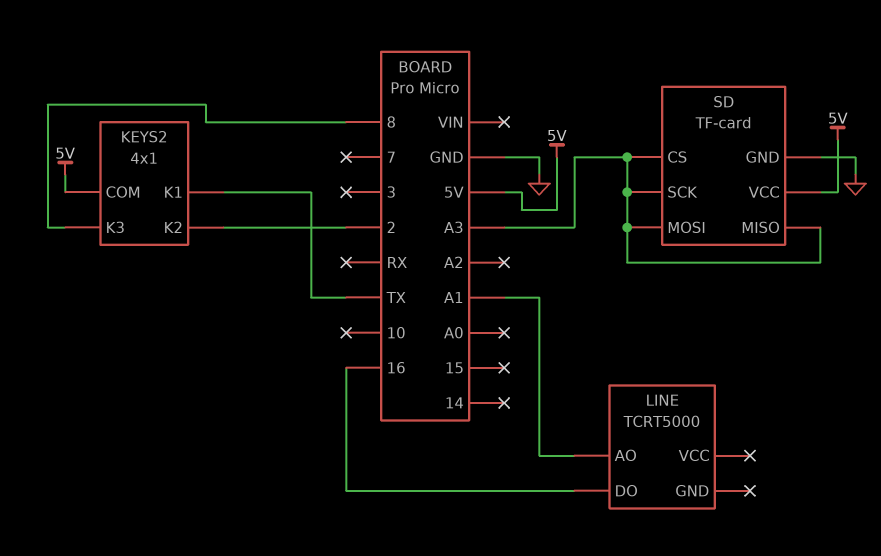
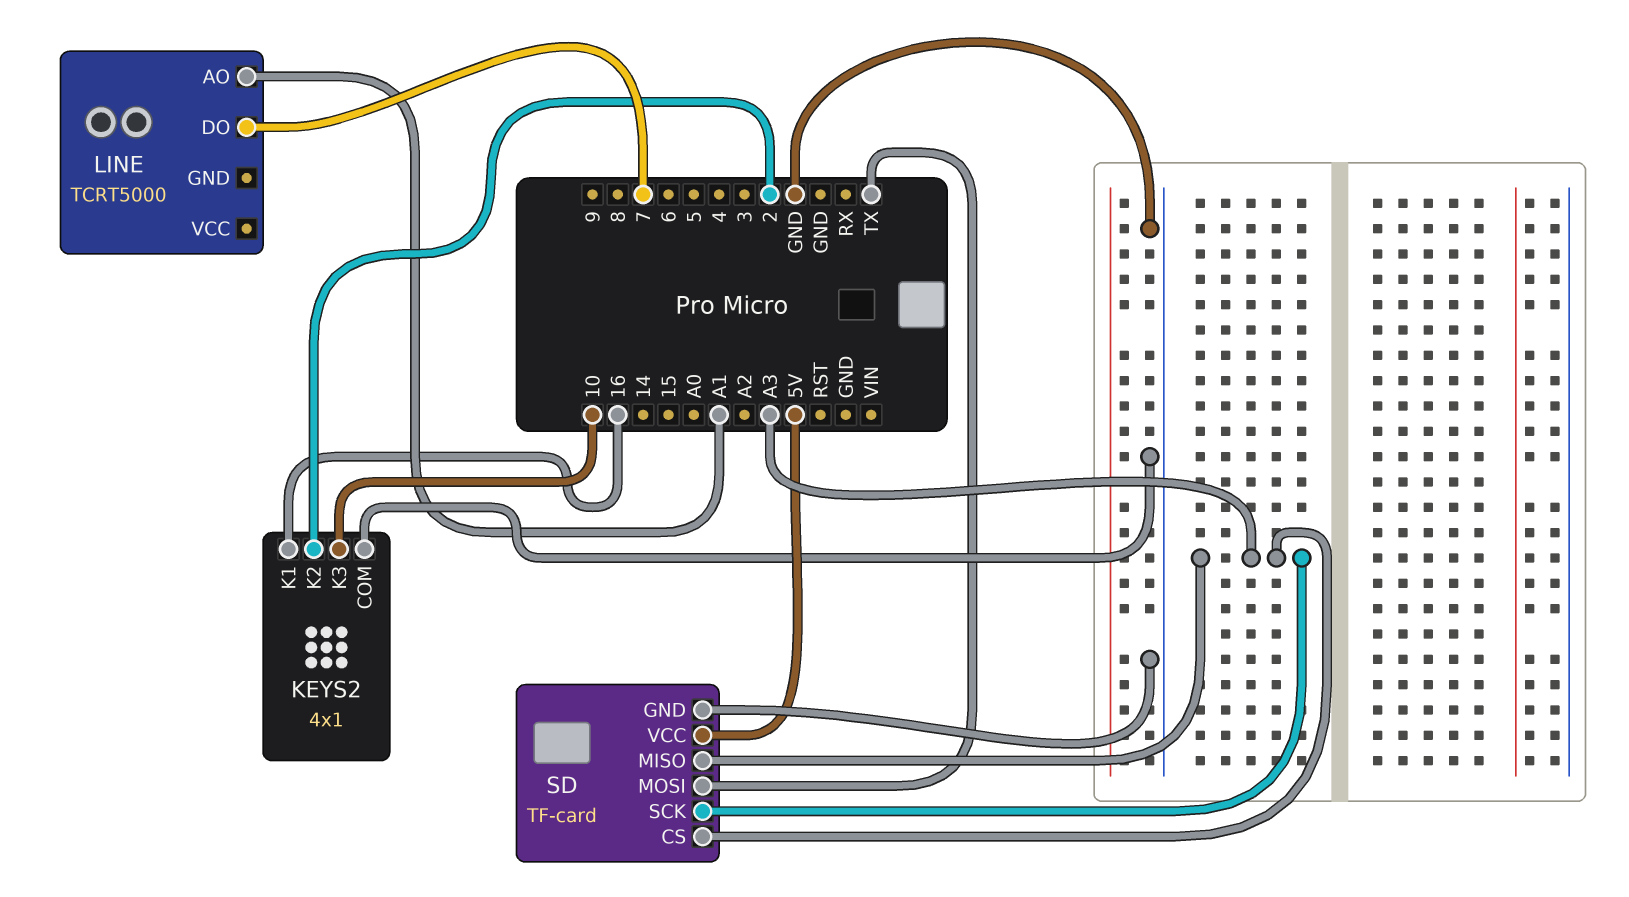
KEYS2 pin COM: 5V -> GND
KEYS2 pin K1: TX -> 16
KEYS2 pin K3: 8 -> 10
LINE pin DO: 16 -> 7
SD pin MOSI: A3 -> TX

